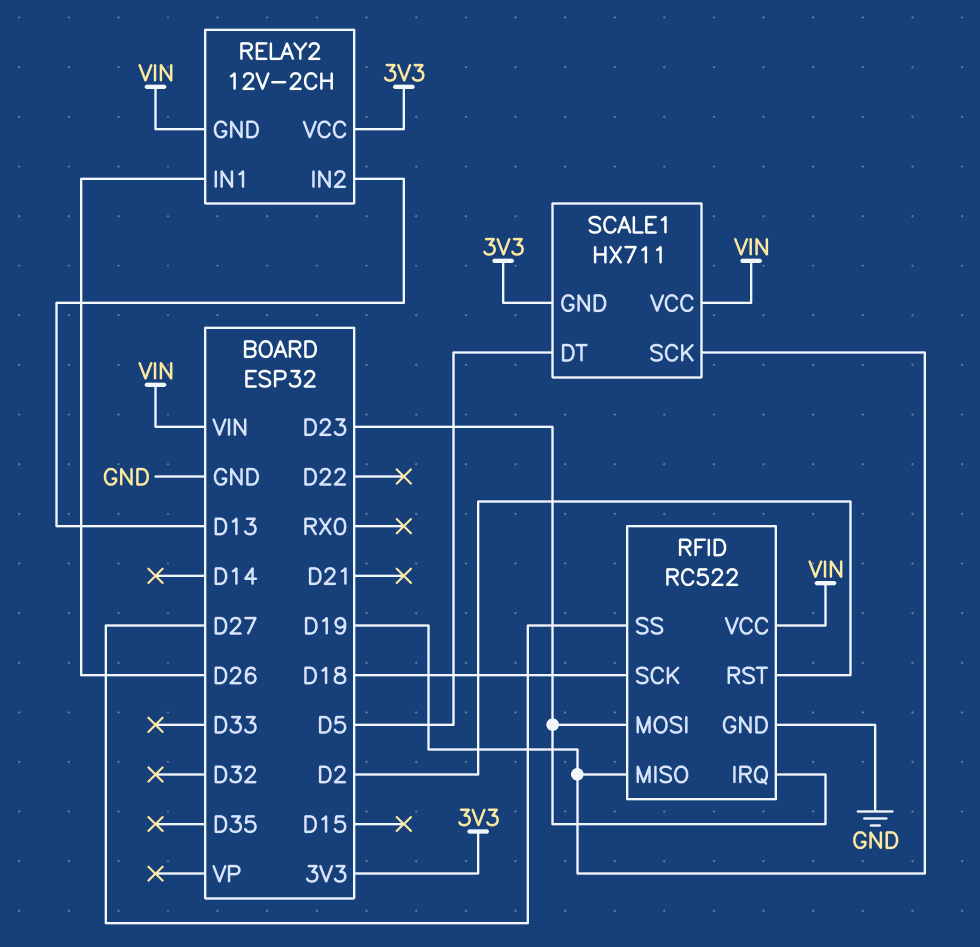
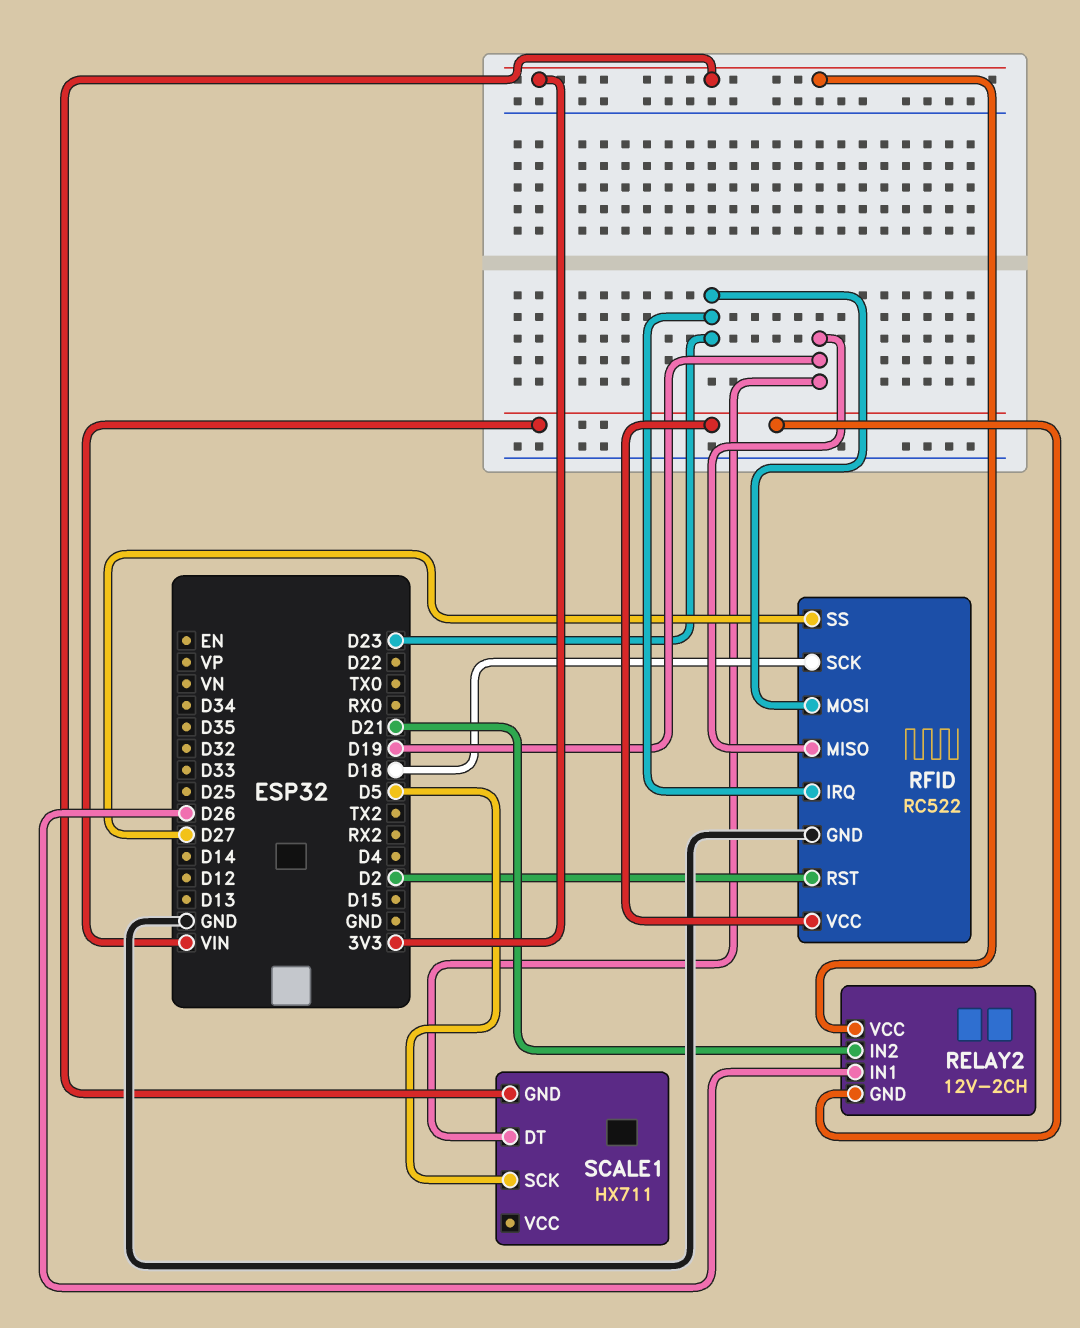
RELAY2 pin IN2: D13 -> D21
SCALE1 pin DT: D5 -> D19
SCALE1 pin SCK: D19 -> D5
SCALE1 pin VCC: VIN -> none

